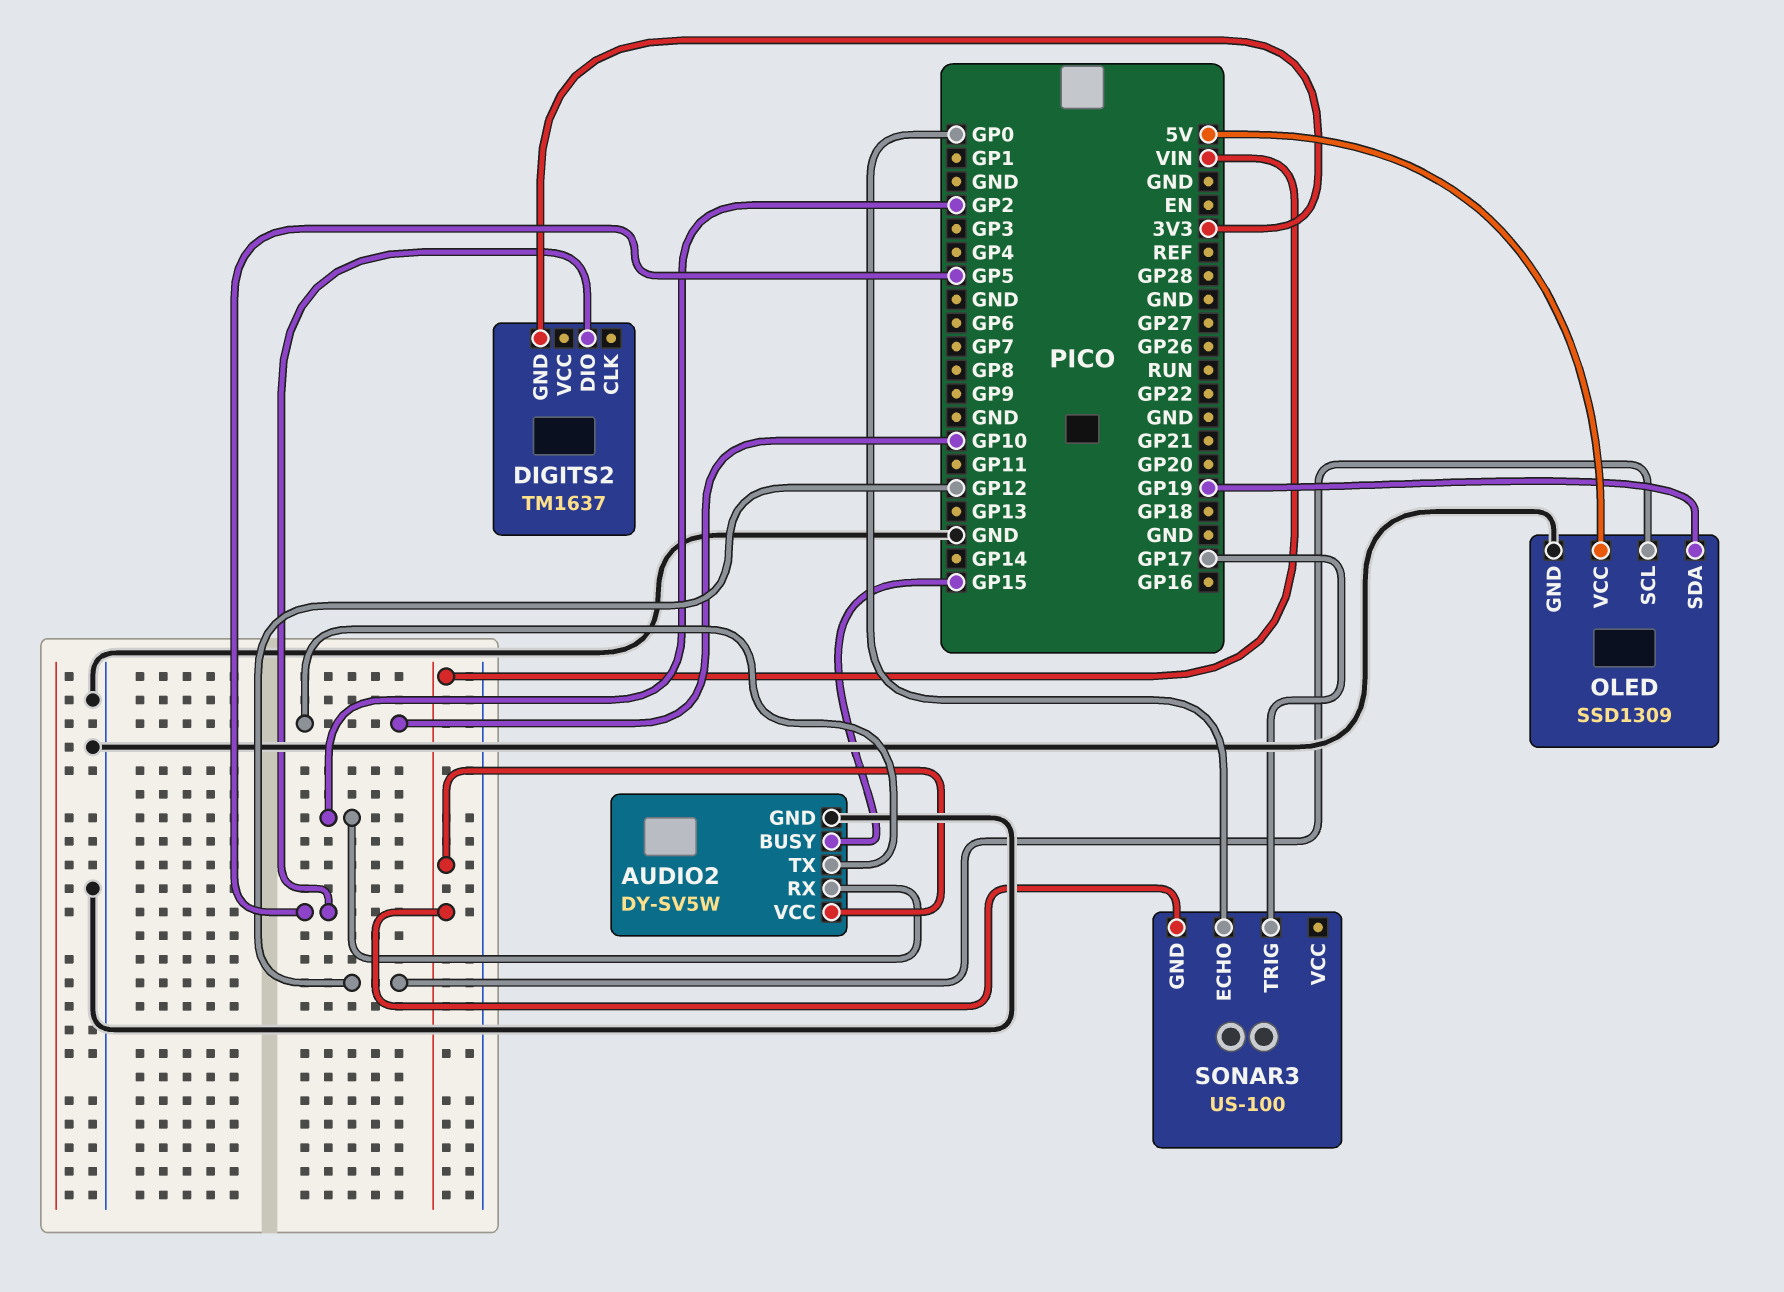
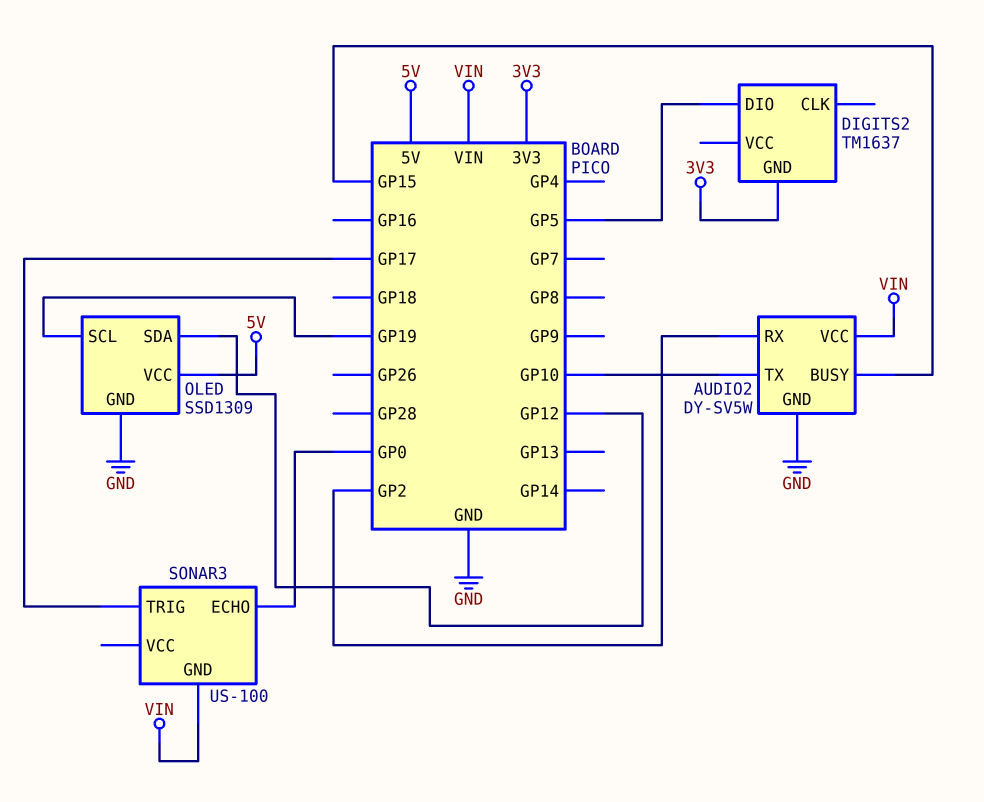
OLED pin SCL: GP12 -> GP19
OLED pin SDA: GP19 -> GP12

